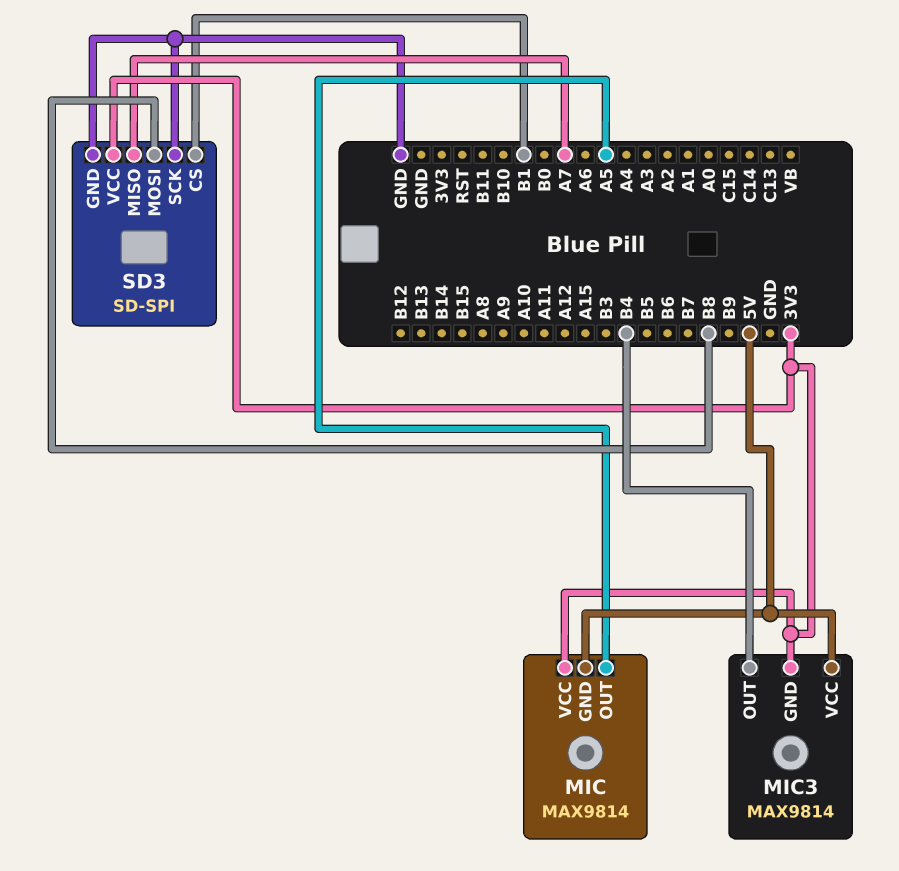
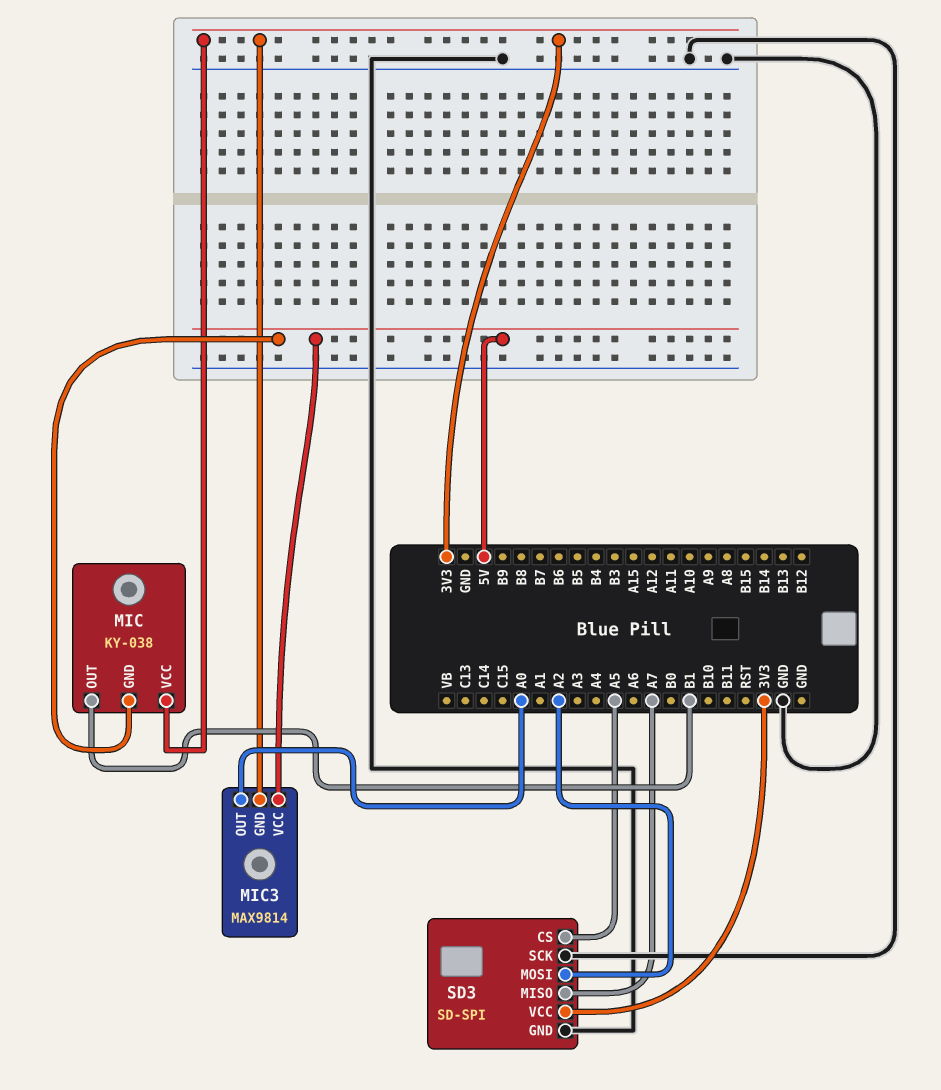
MIC: MAX9814 -> KY-038
MIC pin OUT: A5 -> B1
MIC3 pin OUT: B4 -> A0
SD3 pin CS: B1 -> A5
SD3 pin MOSI: B8 -> A2

